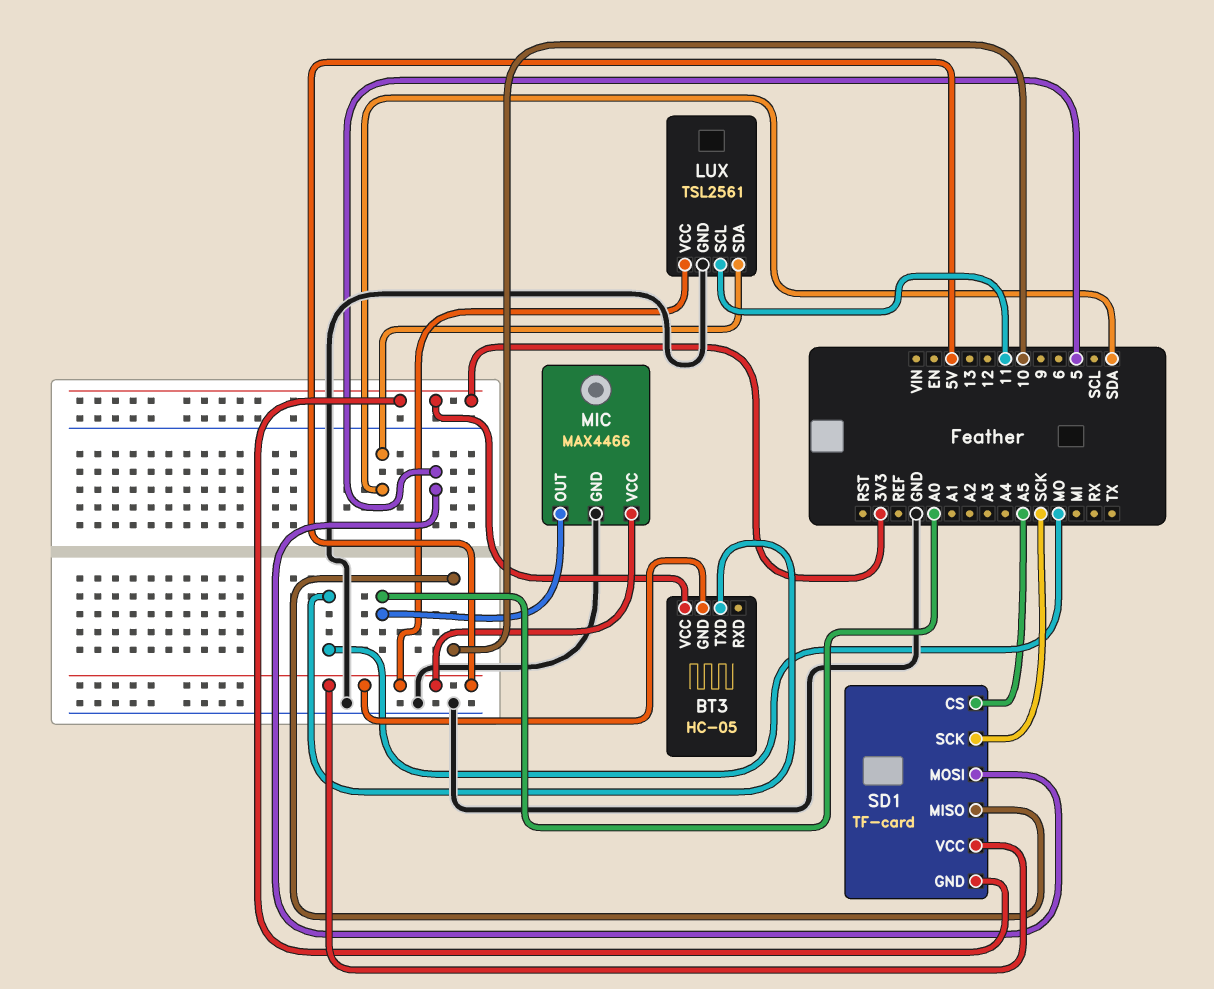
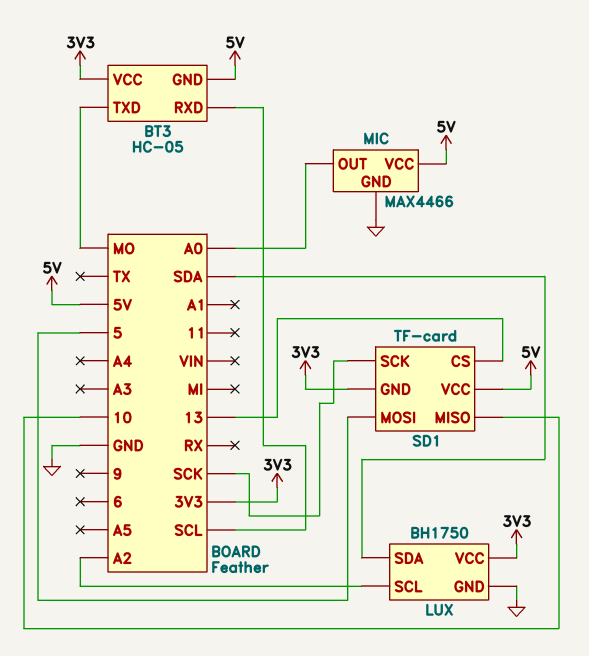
BT3 pin RXD: none -> SCL
LUX: TSL2561 -> BH1750
LUX pin SCL: 11 -> A2
LUX pin VCC: 5V -> 3V3
SD1 pin CS: A5 -> 13

